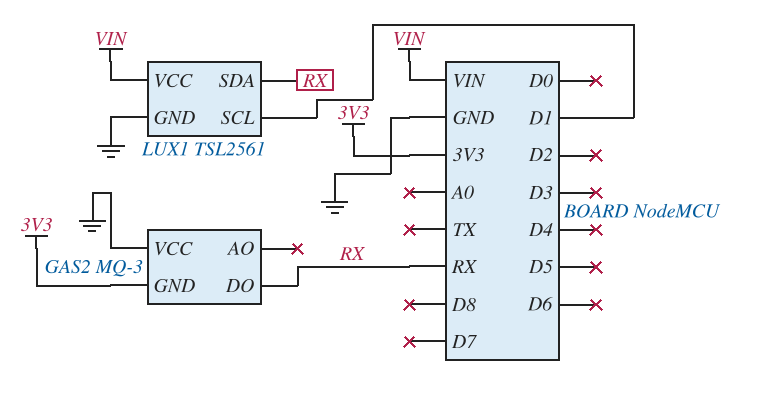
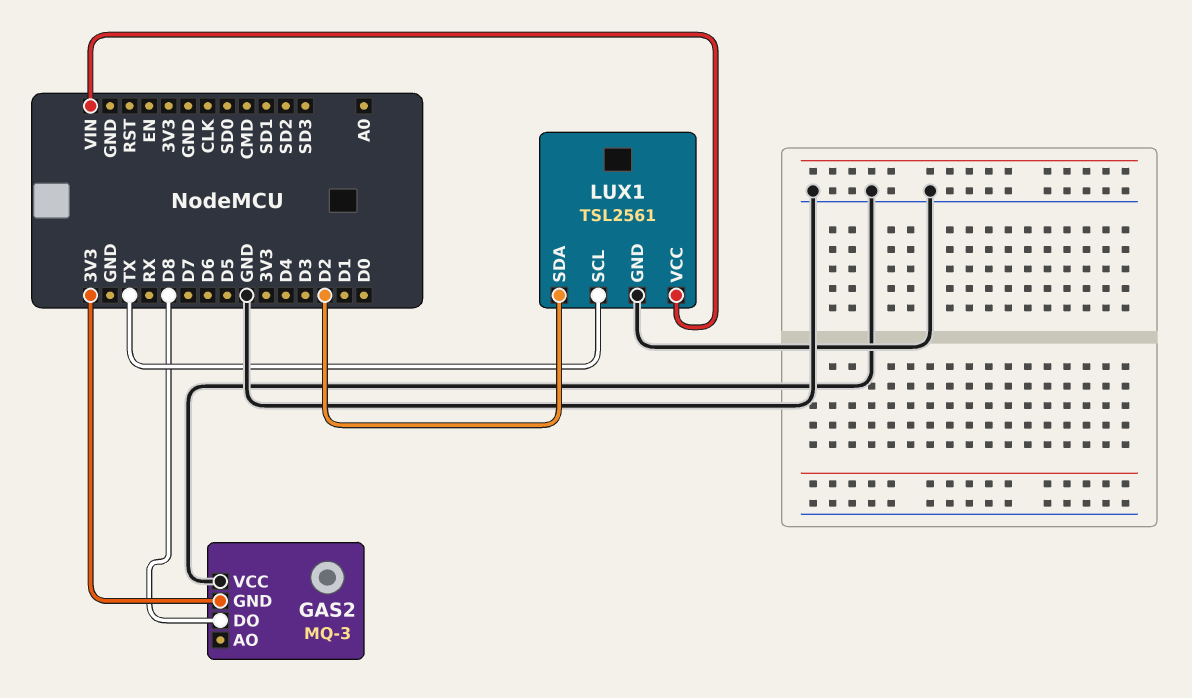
GAS2 pin DO: RX -> D8
LUX1 pin SCL: D1 -> TX
LUX1 pin SDA: RX -> D2

